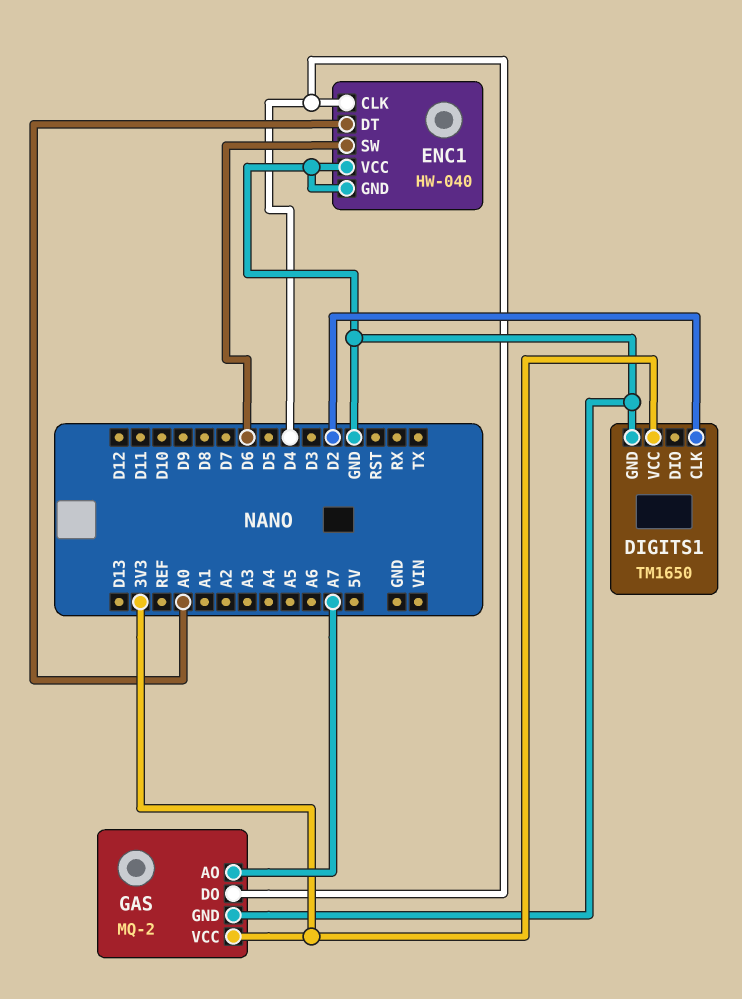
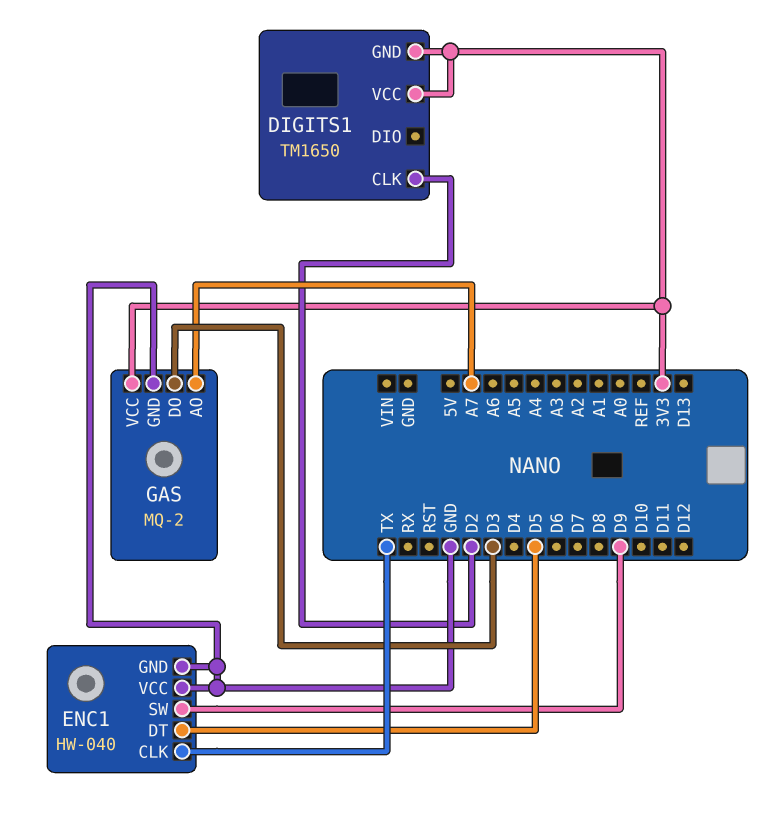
DIGITS1 pin GND: GND -> 3V3
ENC1 pin CLK: D4 -> TX
ENC1 pin DT: A0 -> D5
ENC1 pin SW: D6 -> D9
GAS pin DO: D4 -> D3

